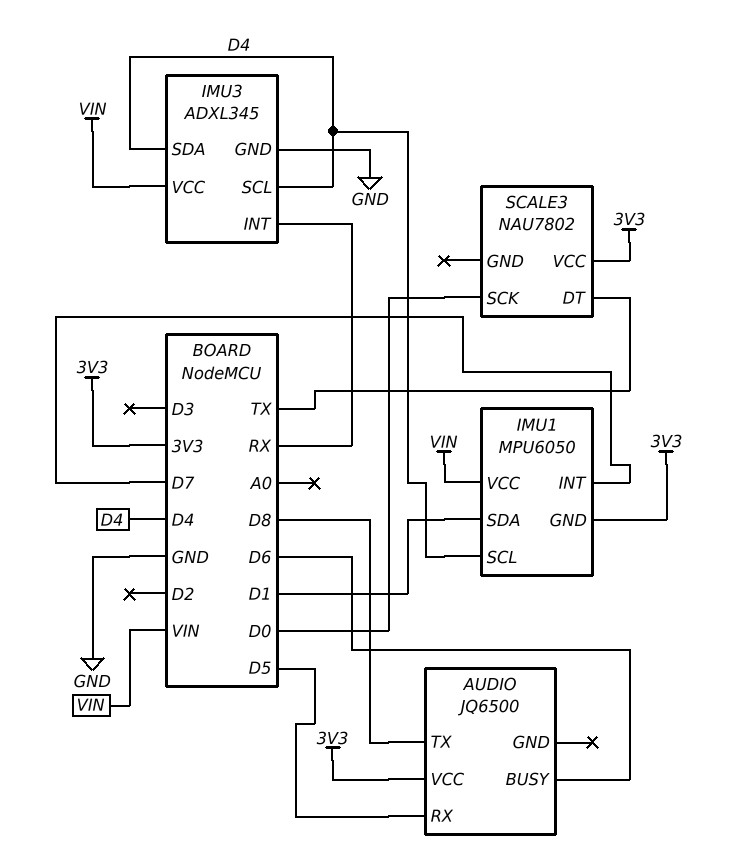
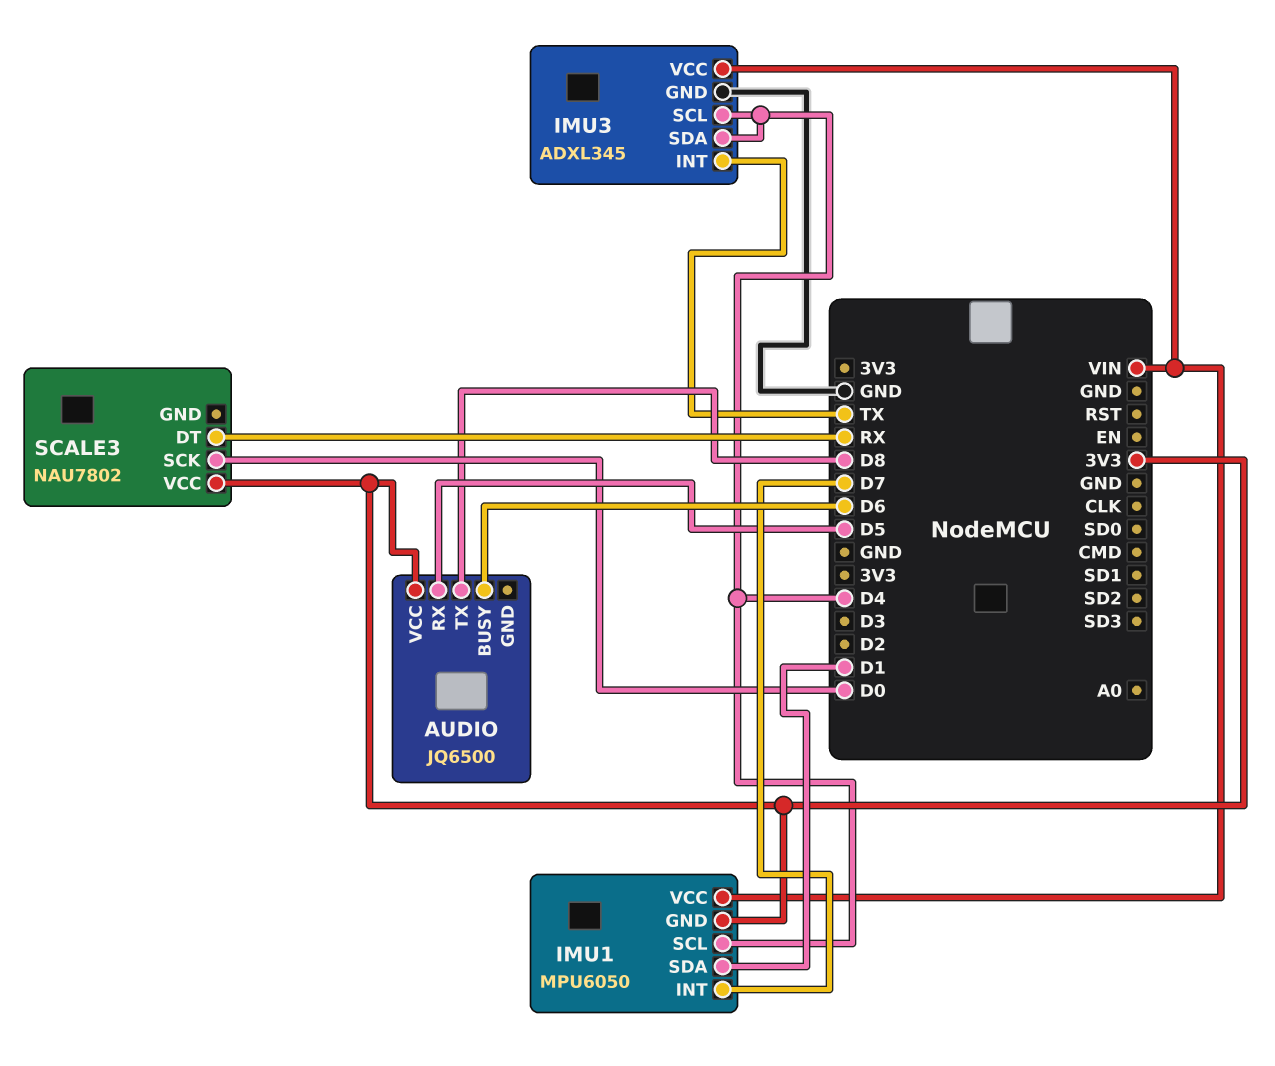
IMU3 pin INT: RX -> TX
SCALE3 pin DT: TX -> RX

